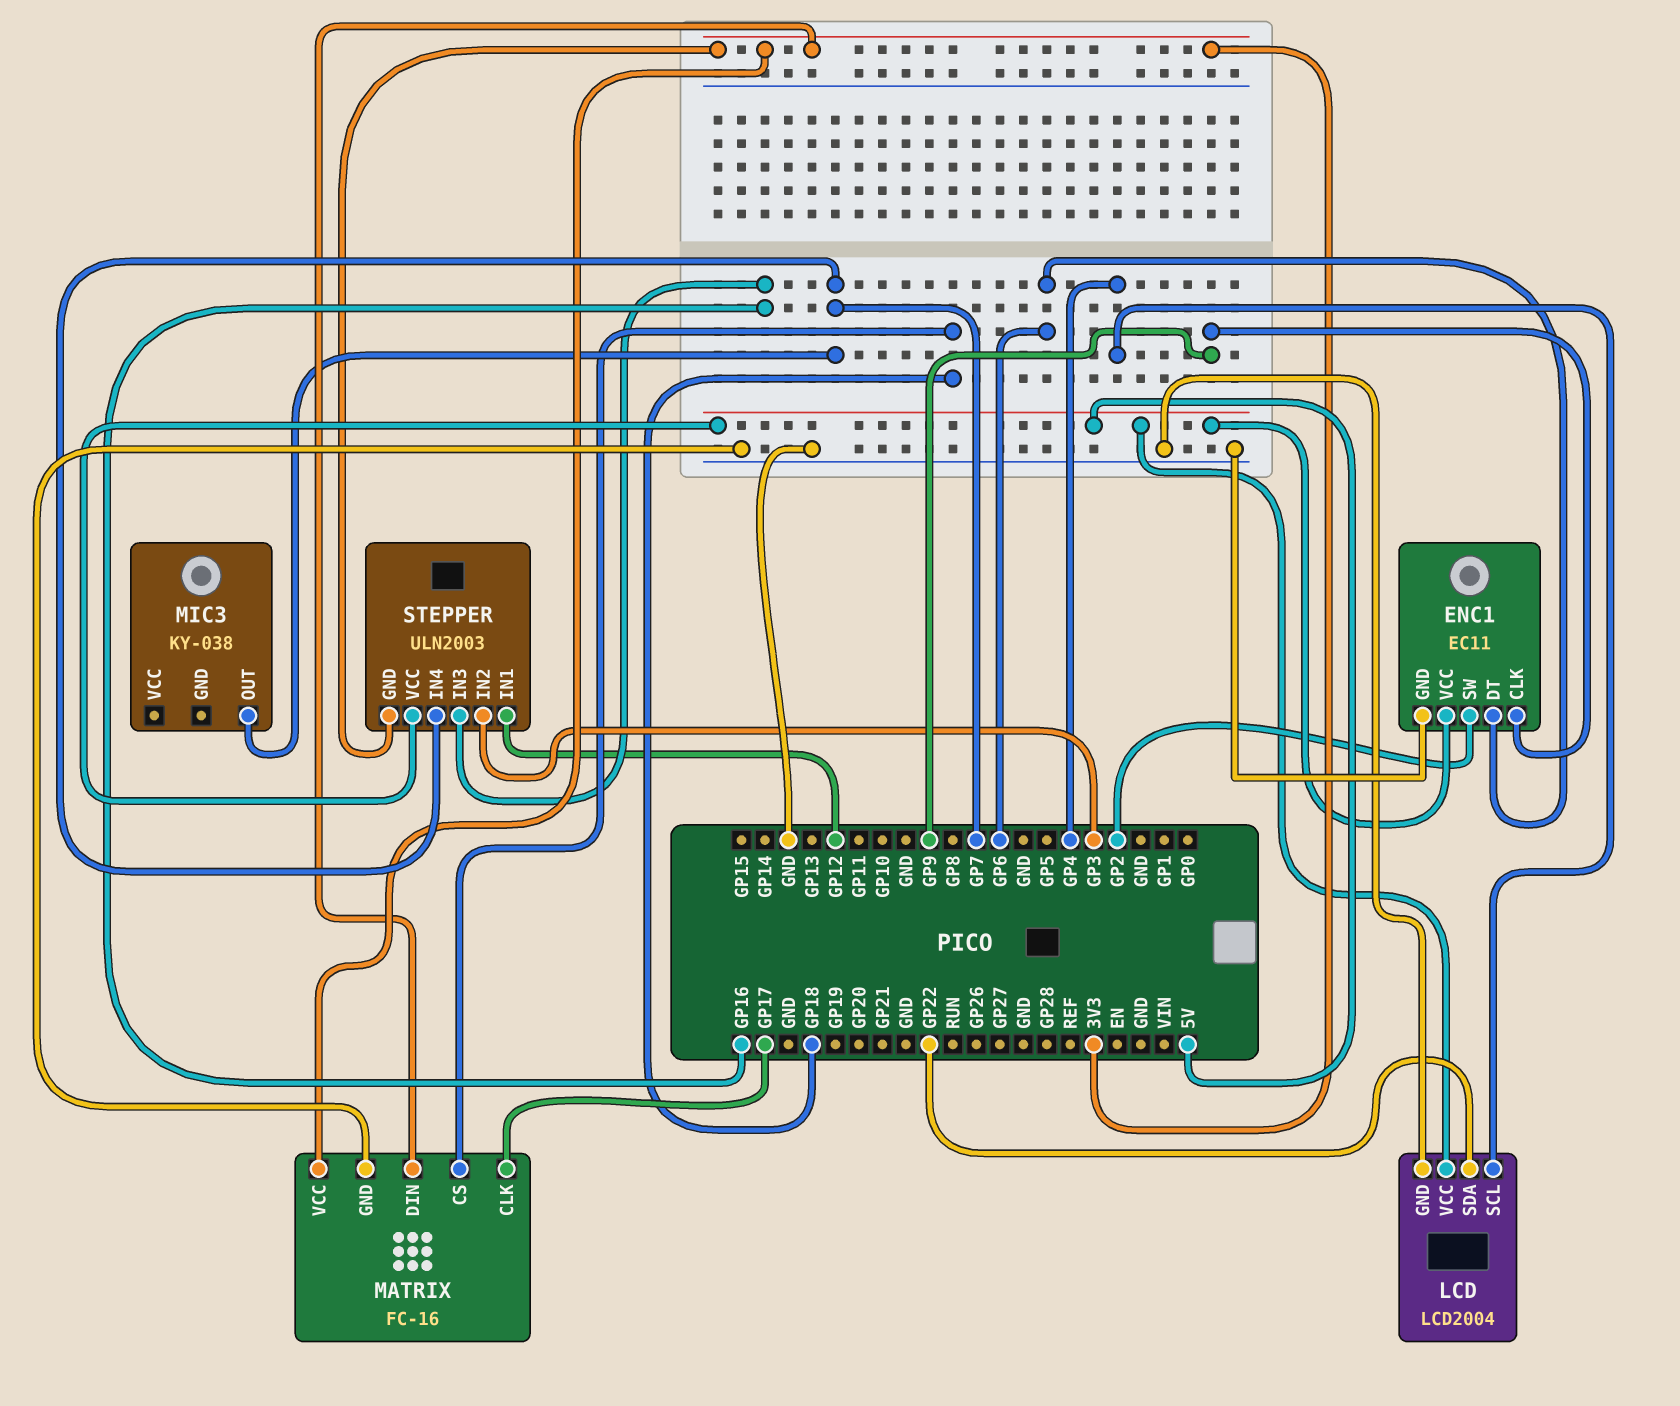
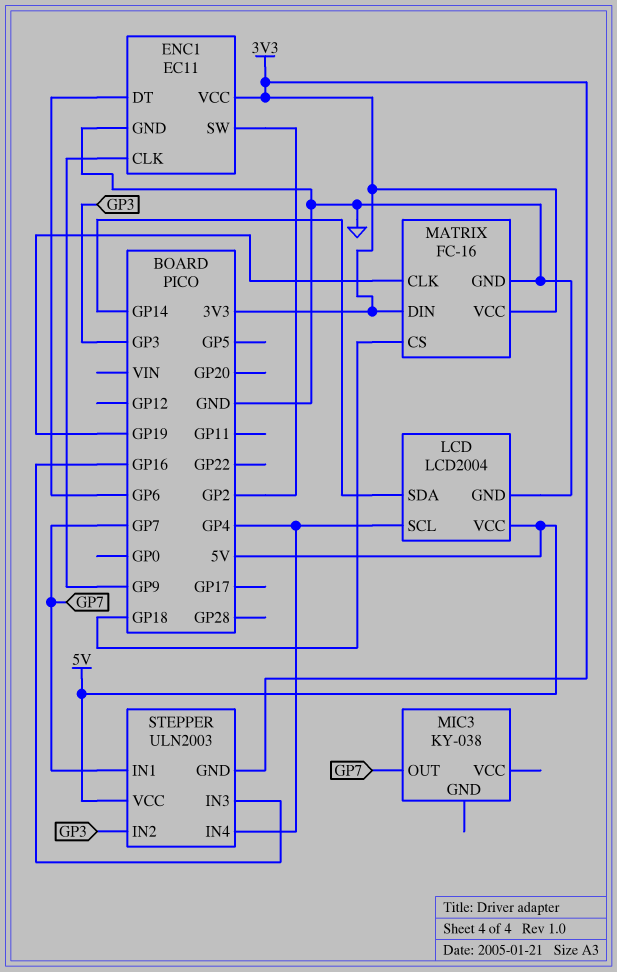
ENC1 pin VCC: 5V -> 3V3
LCD pin SDA: GP22 -> GP14
MATRIX pin CLK: GP17 -> GP19
STEPPER pin IN1: GP12 -> GP7
STEPPER pin IN4: GP7 -> GP4

